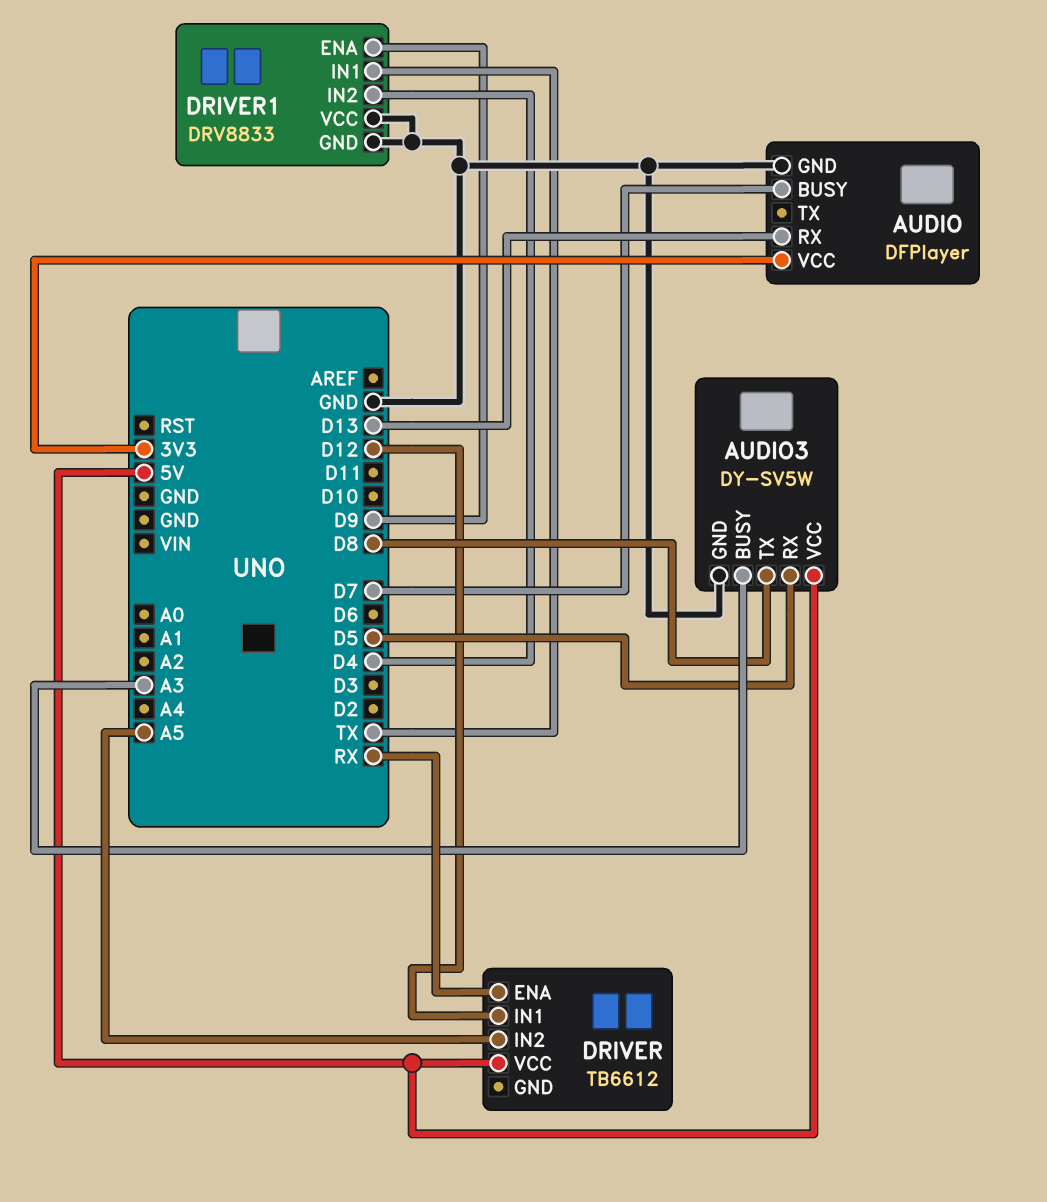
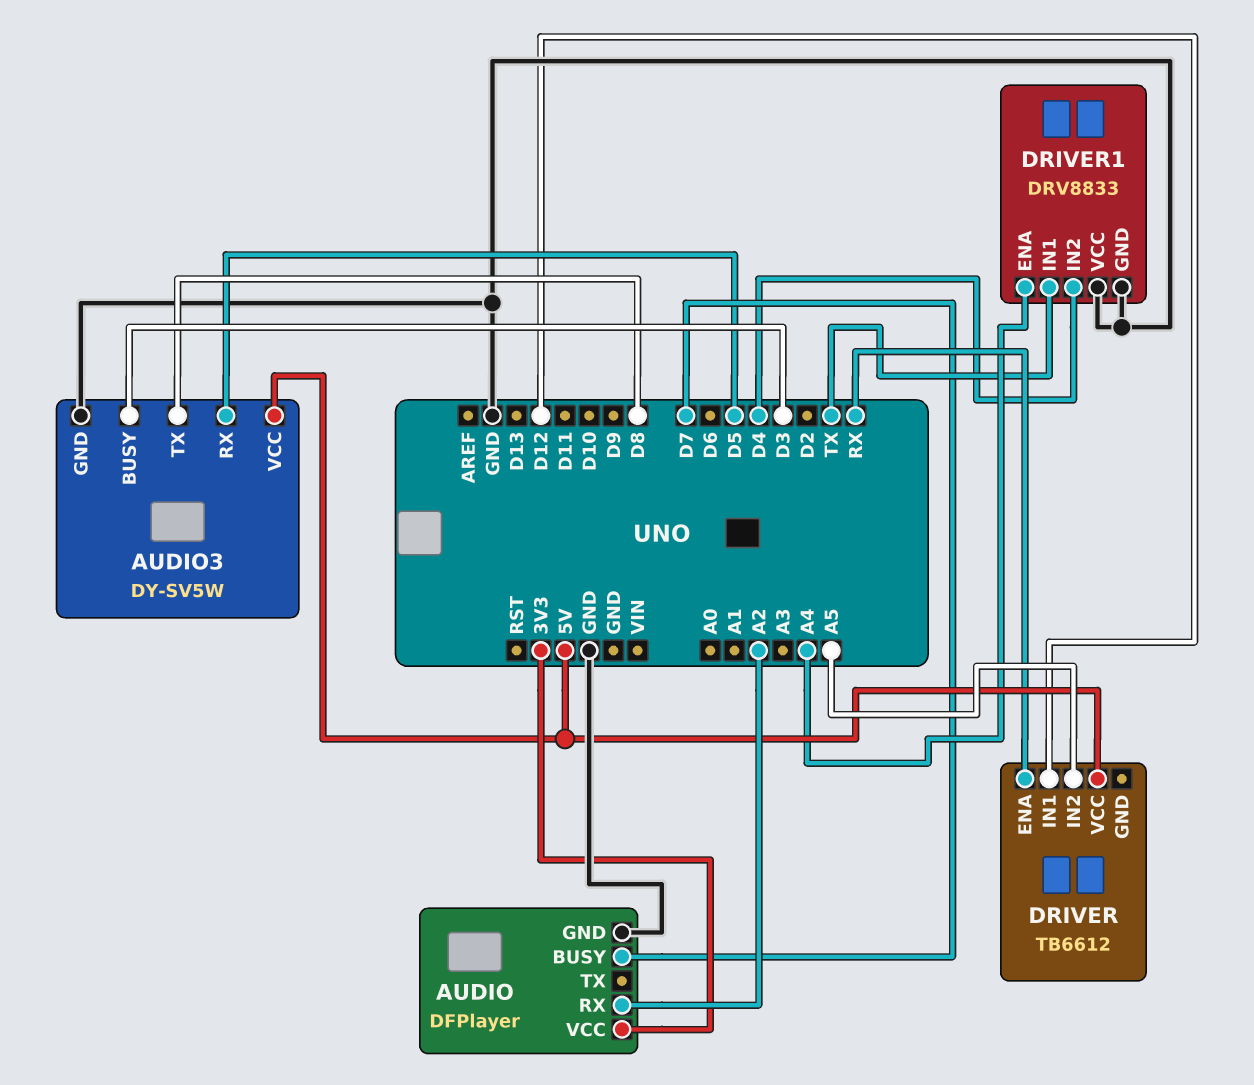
AUDIO pin RX: D13 -> A2
AUDIO3 pin BUSY: A3 -> D3
DRIVER1 pin ENA: D9 -> A4

